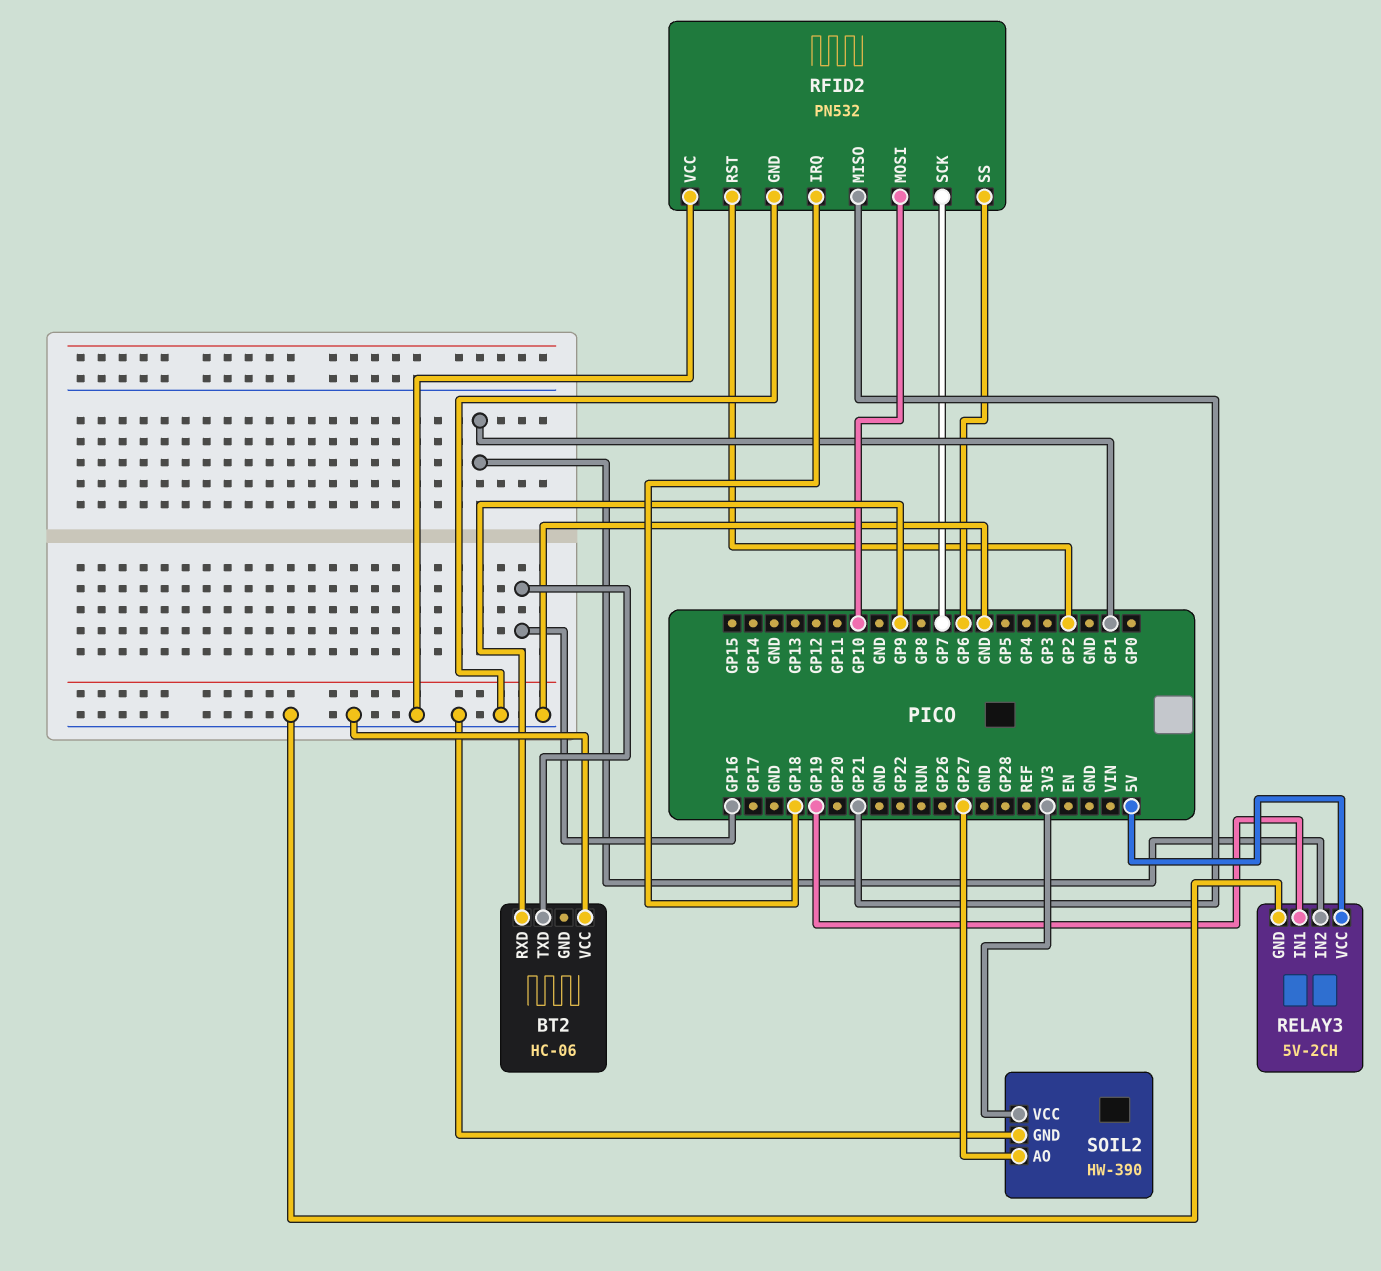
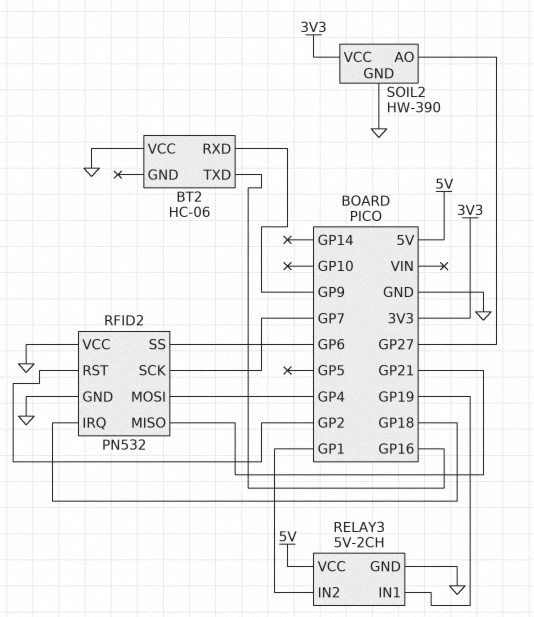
RFID2 pin MOSI: GP10 -> GP4

